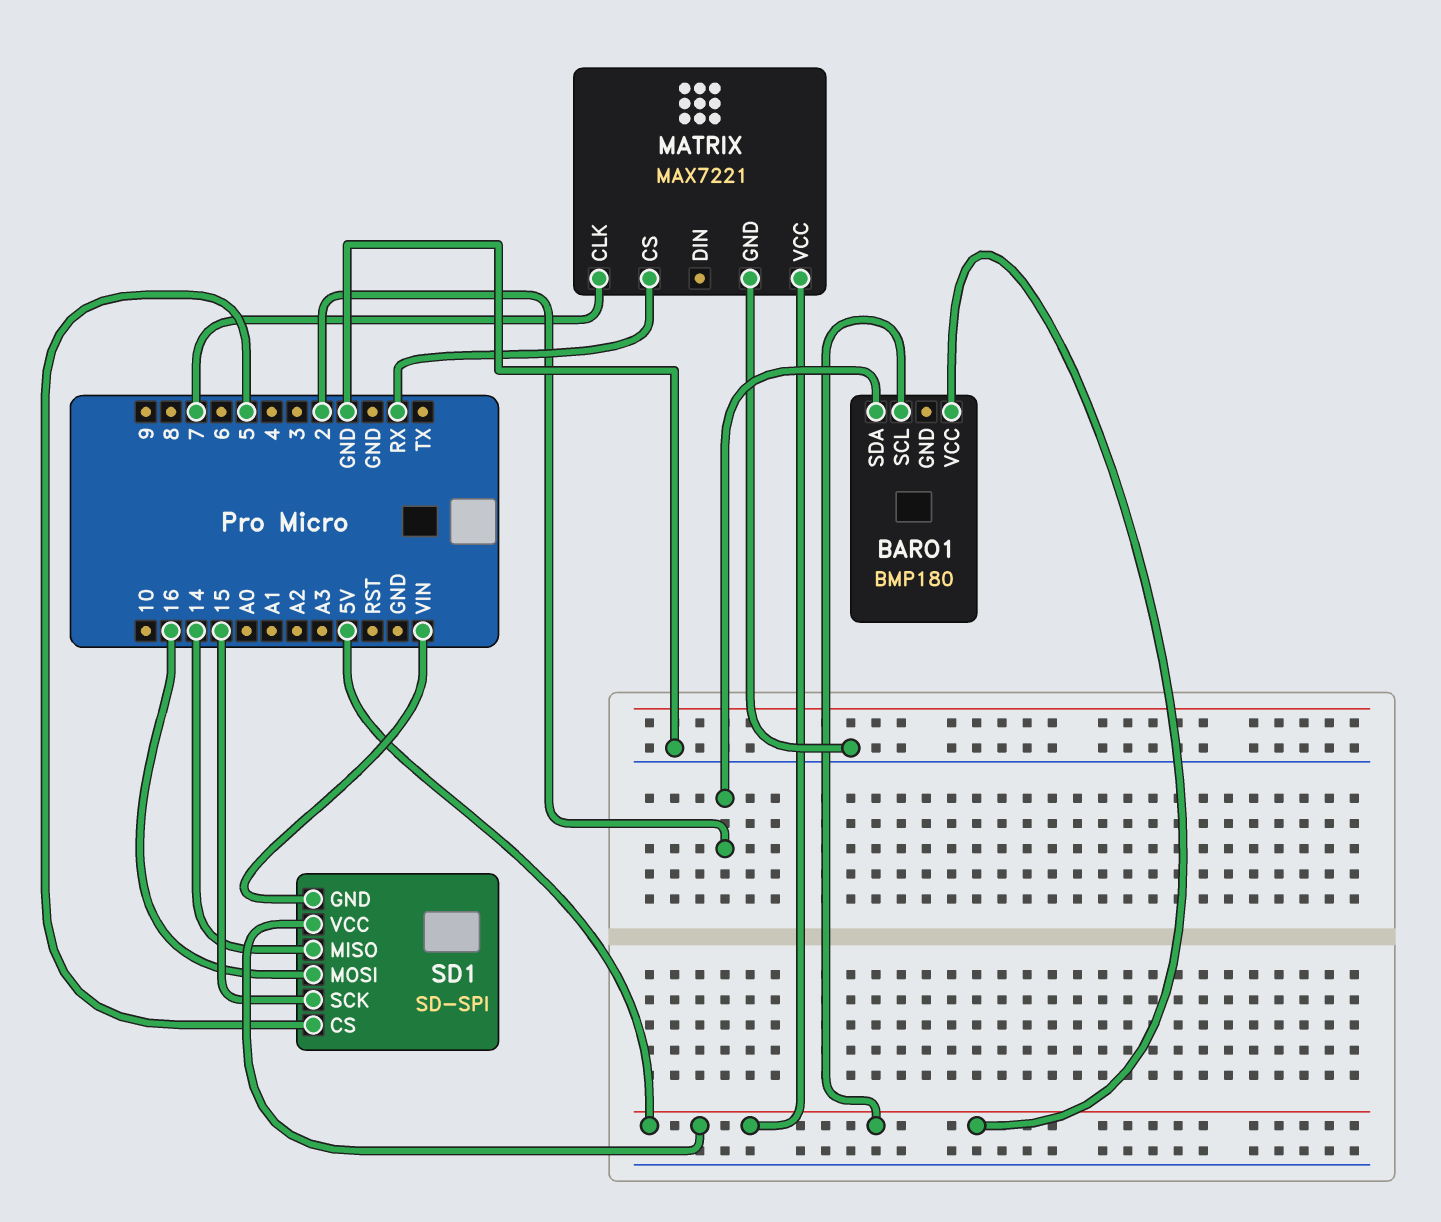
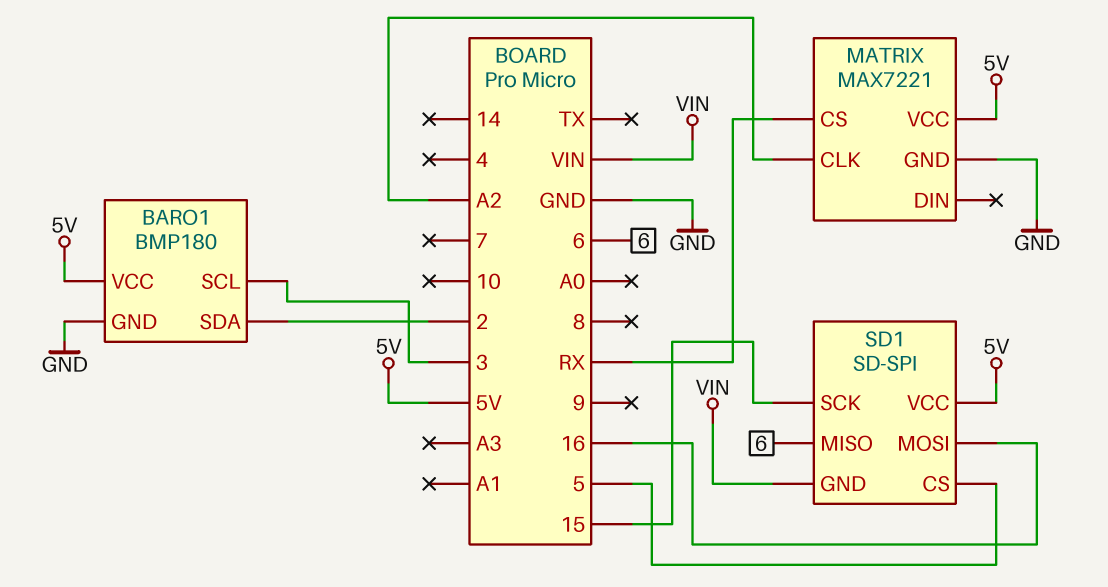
BARO1 pin GND: none -> GND
BARO1 pin SCL: 5V -> 3
MATRIX pin CLK: 7 -> A2
SD1 pin MISO: 14 -> 6

